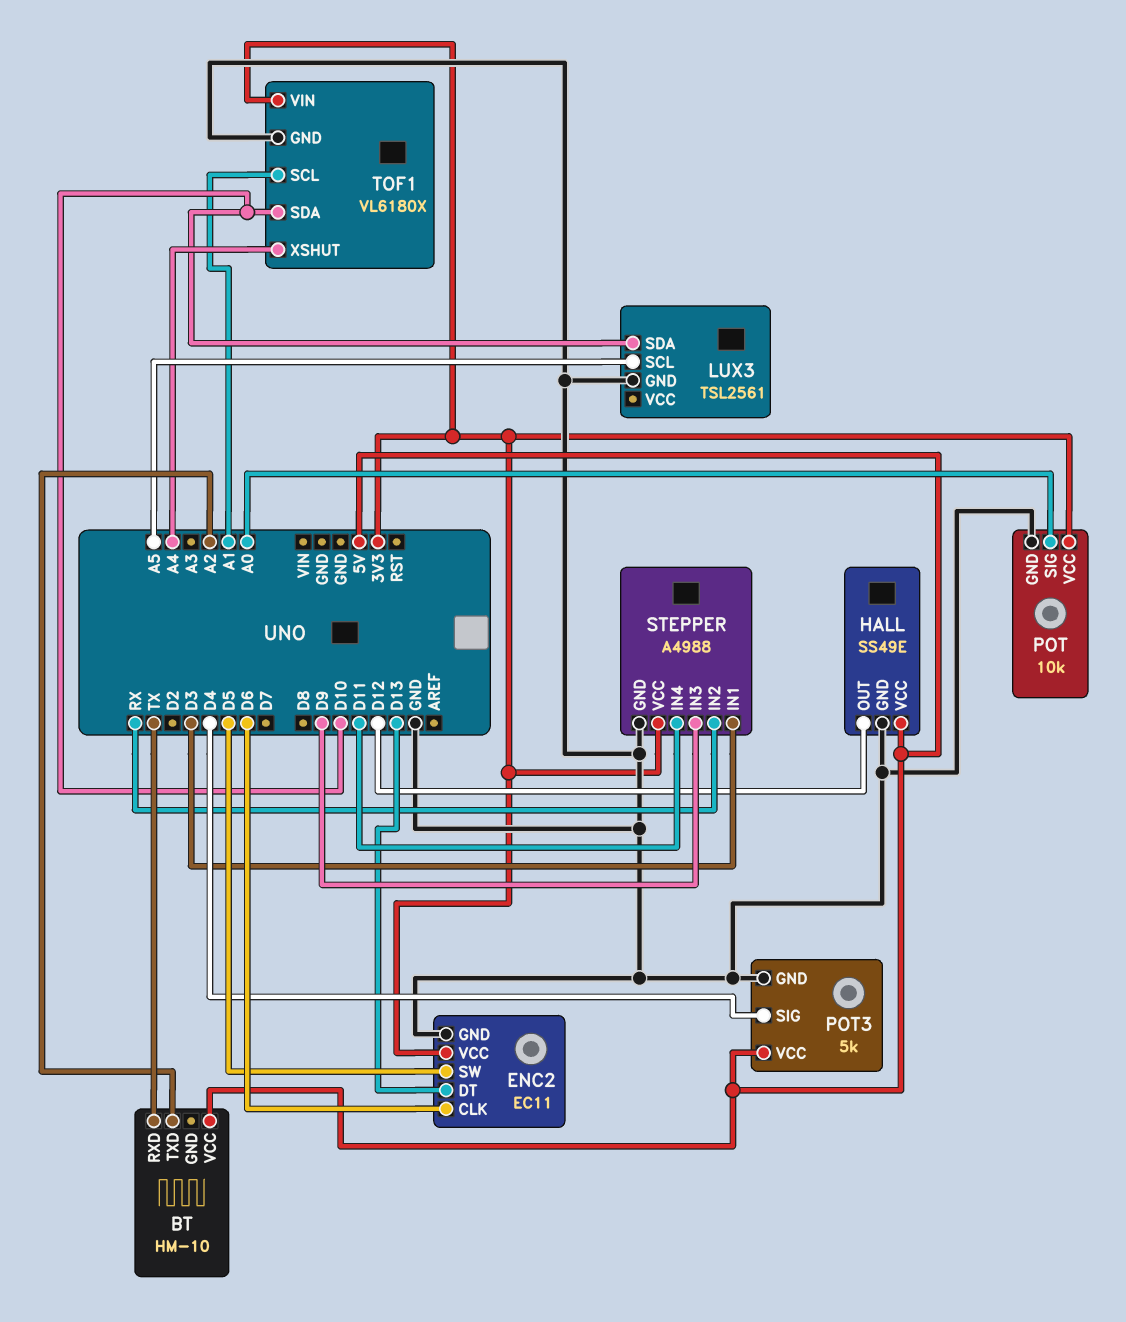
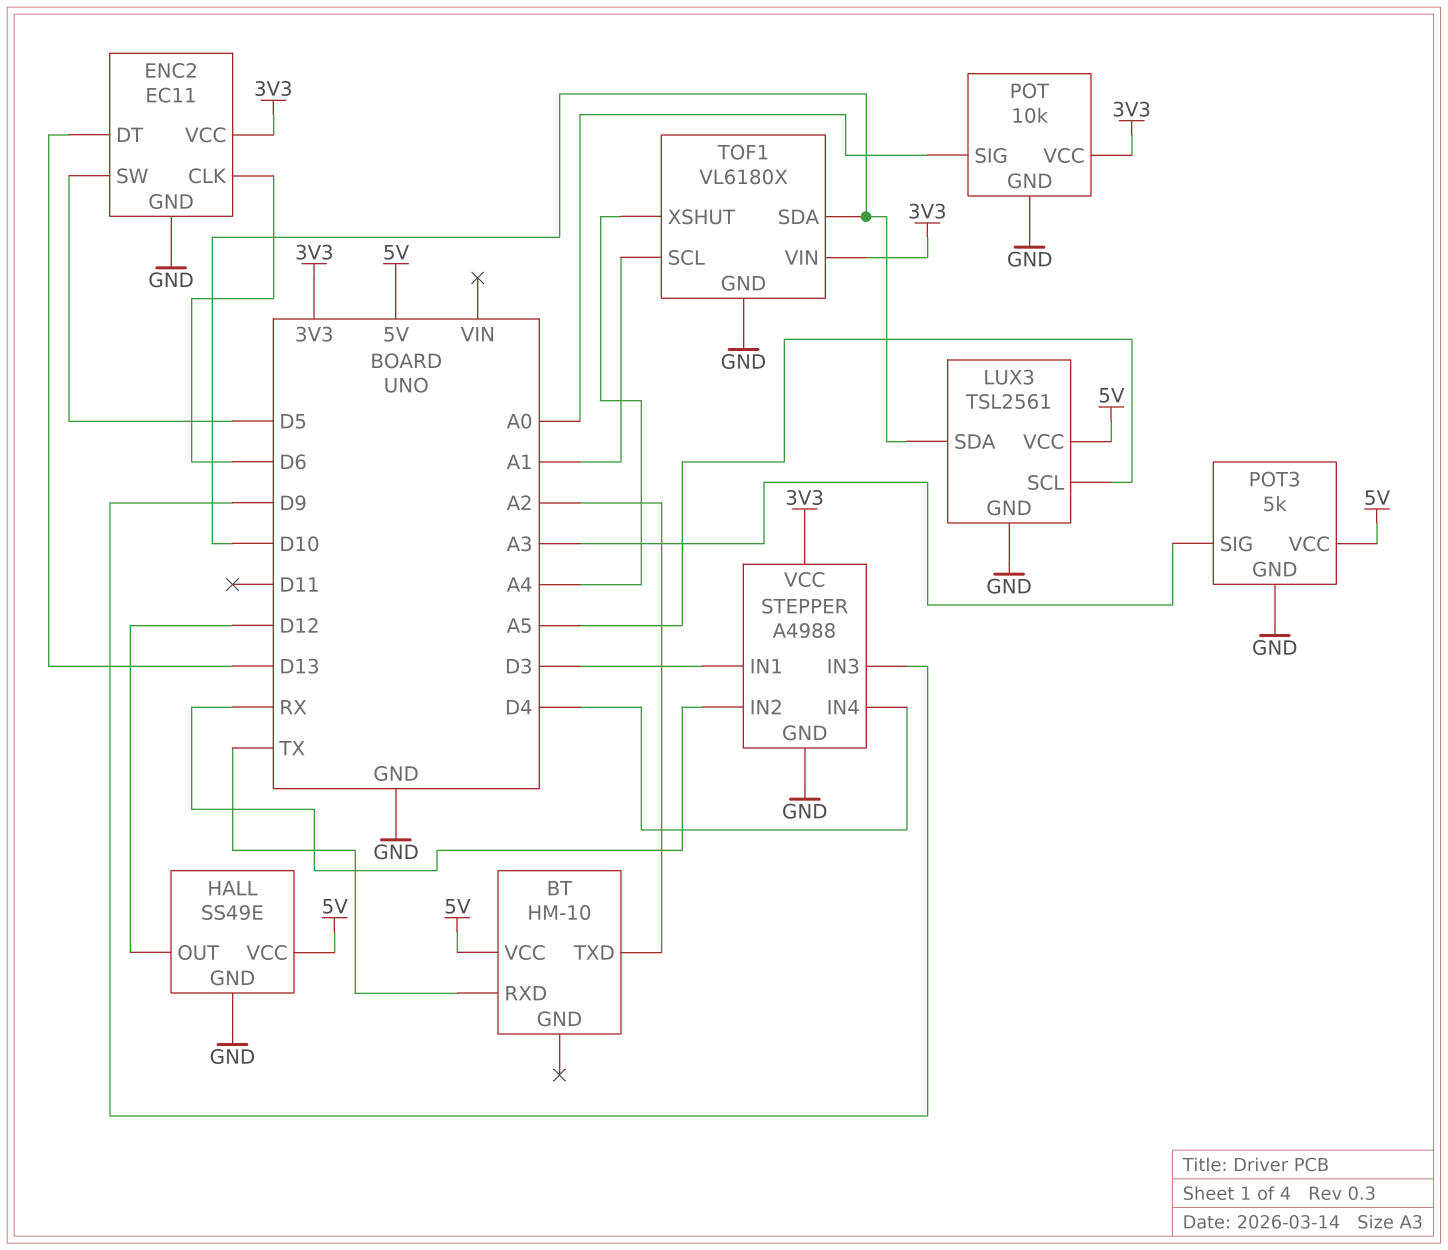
LUX3 pin VCC: none -> 5V
POT3 pin SIG: D4 -> A3
STEPPER pin IN4: D11 -> D4

